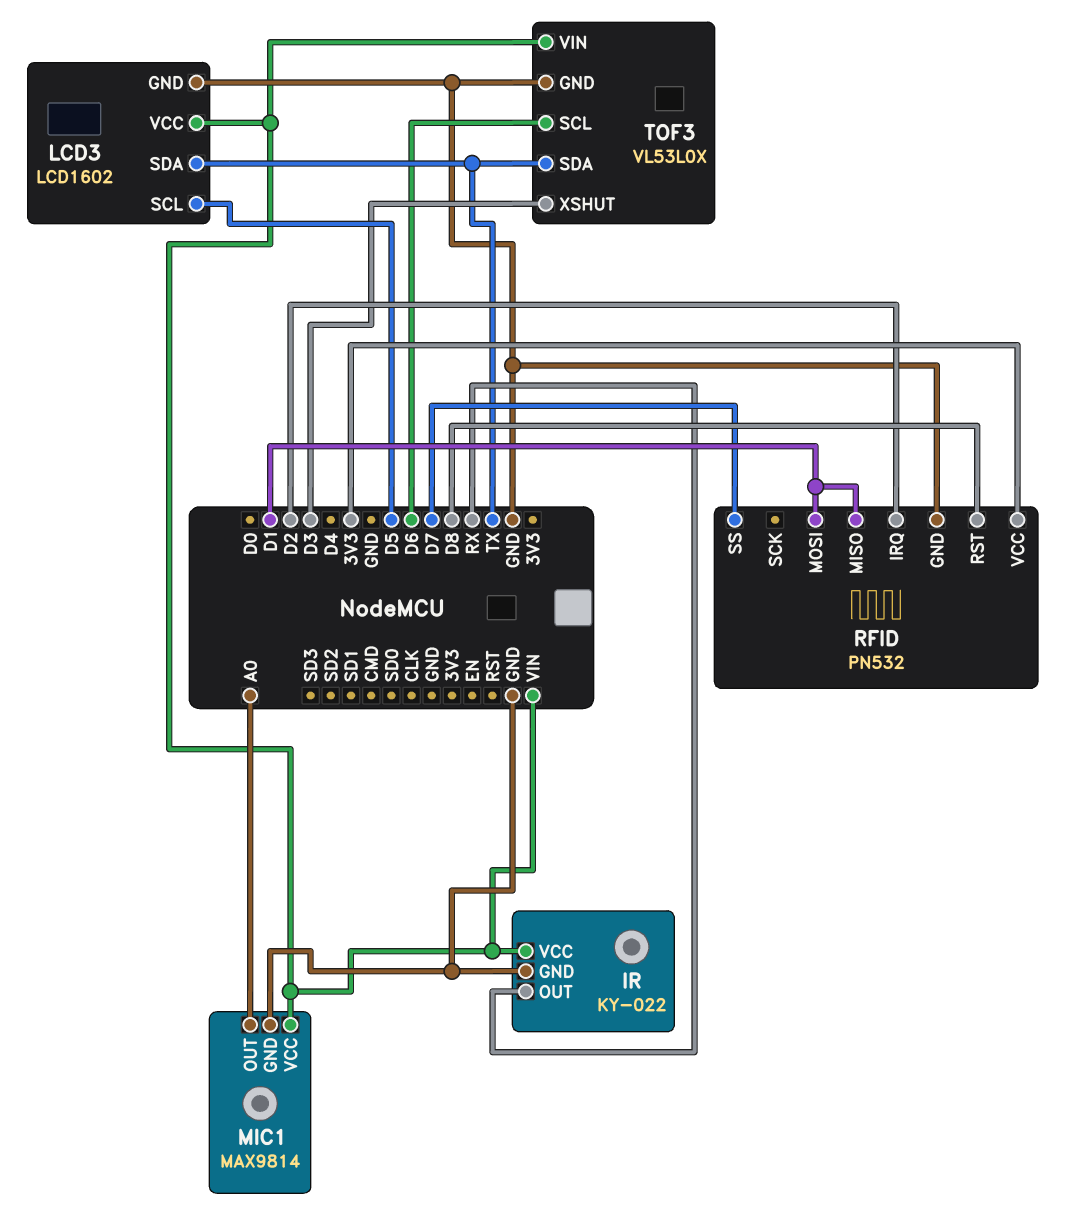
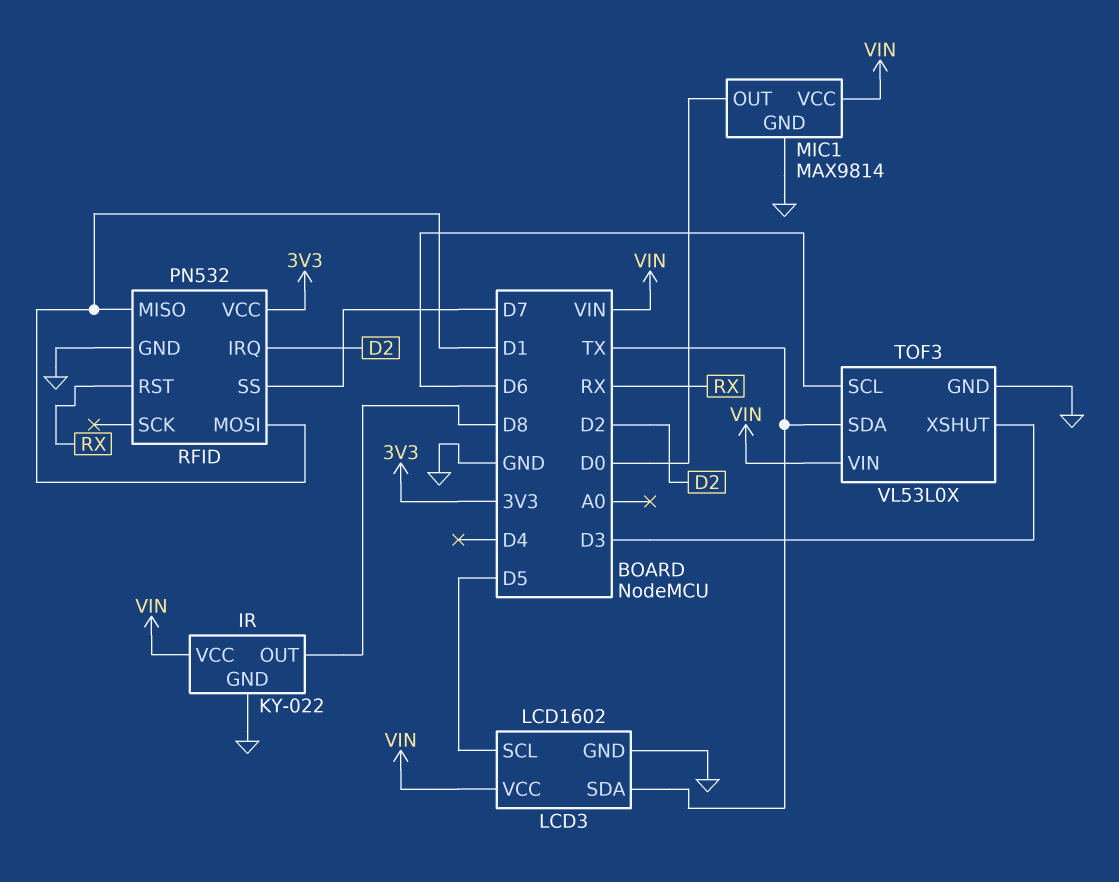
IR pin OUT: RX -> D8
MIC1 pin OUT: A0 -> D0
RFID pin RST: D8 -> RX

